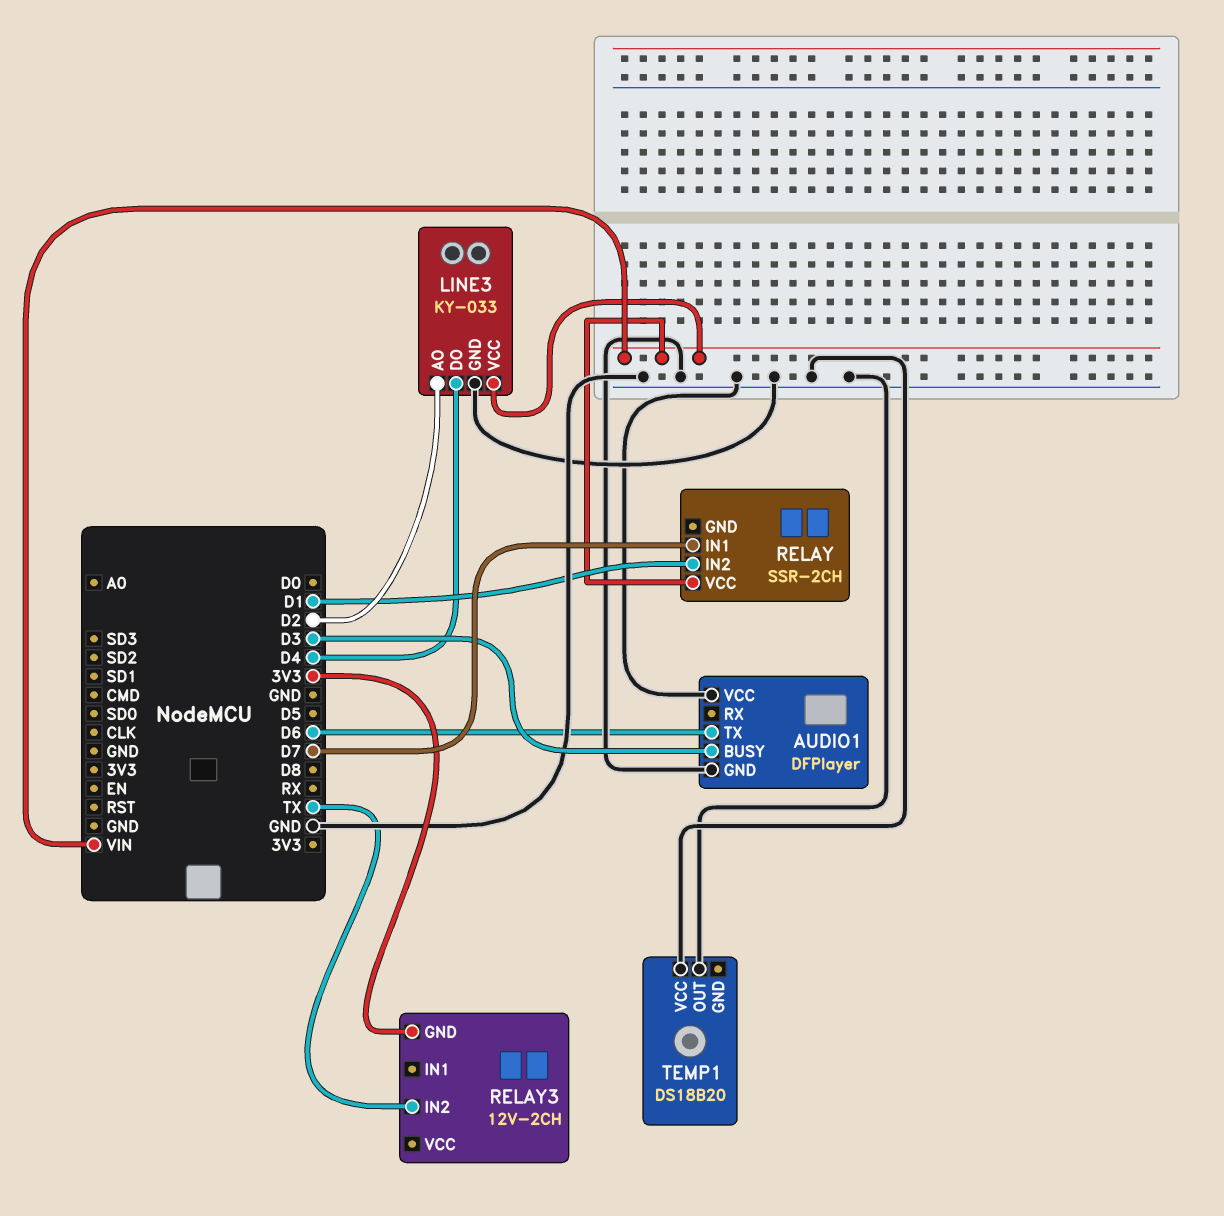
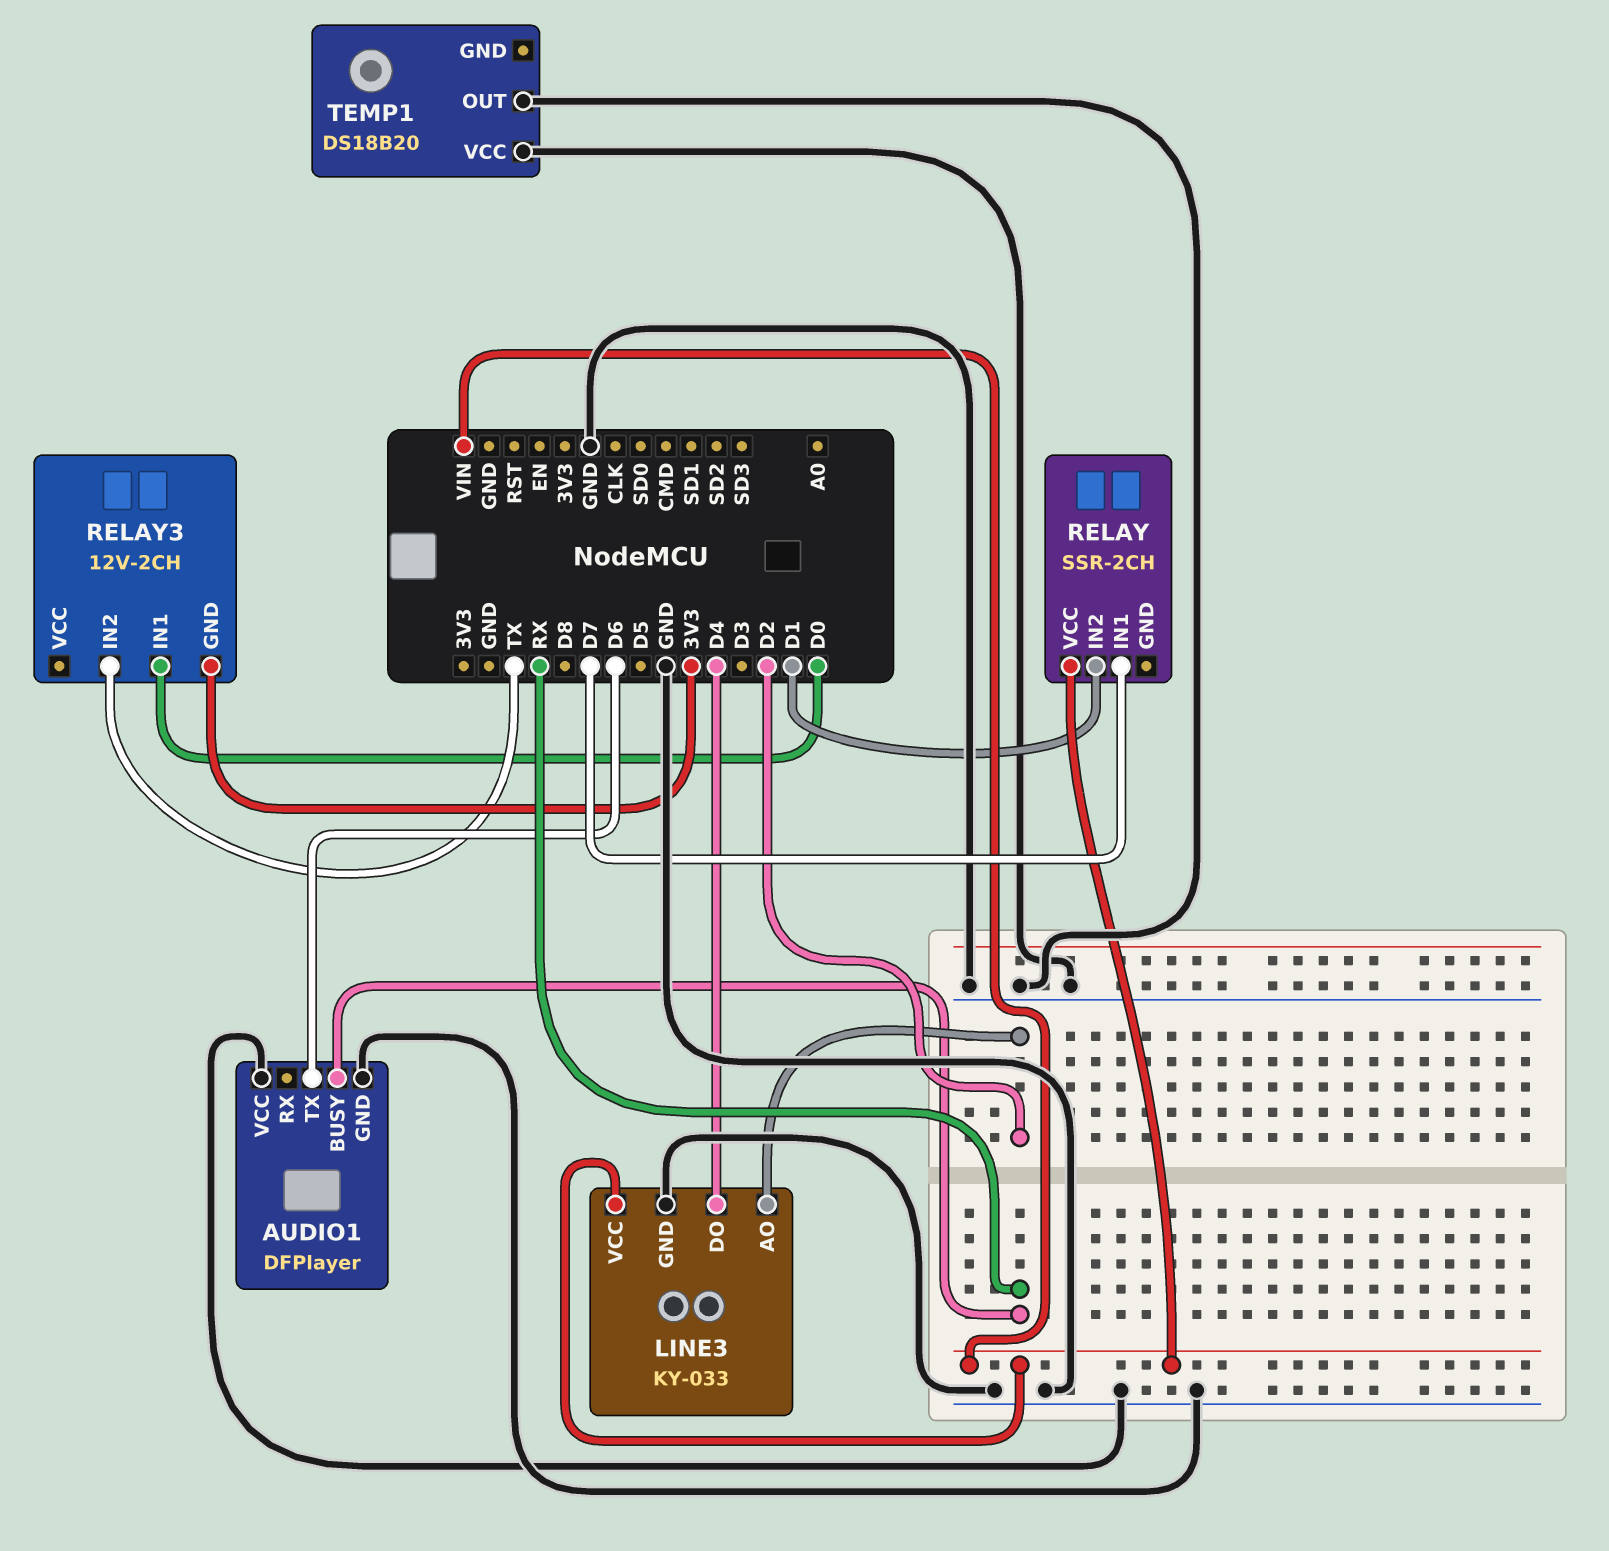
AUDIO1 pin BUSY: D3 -> RX
RELAY3 pin IN1: none -> D0

